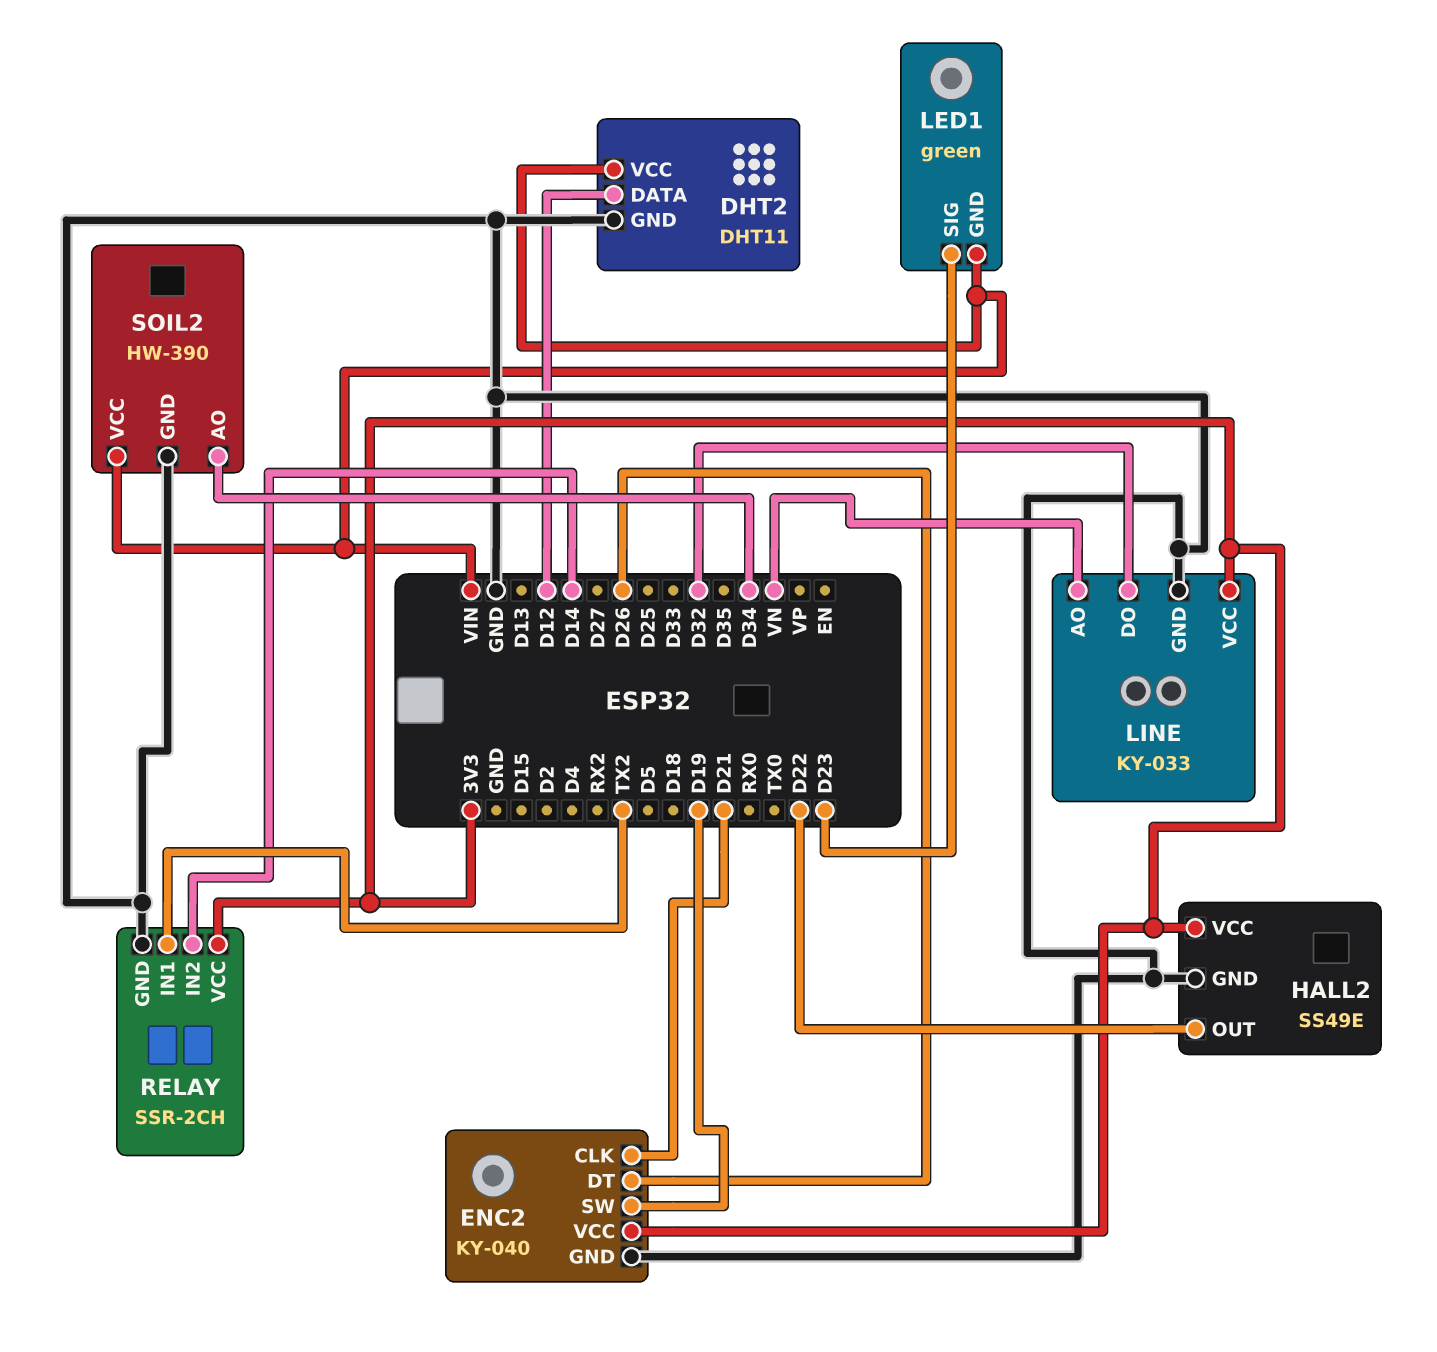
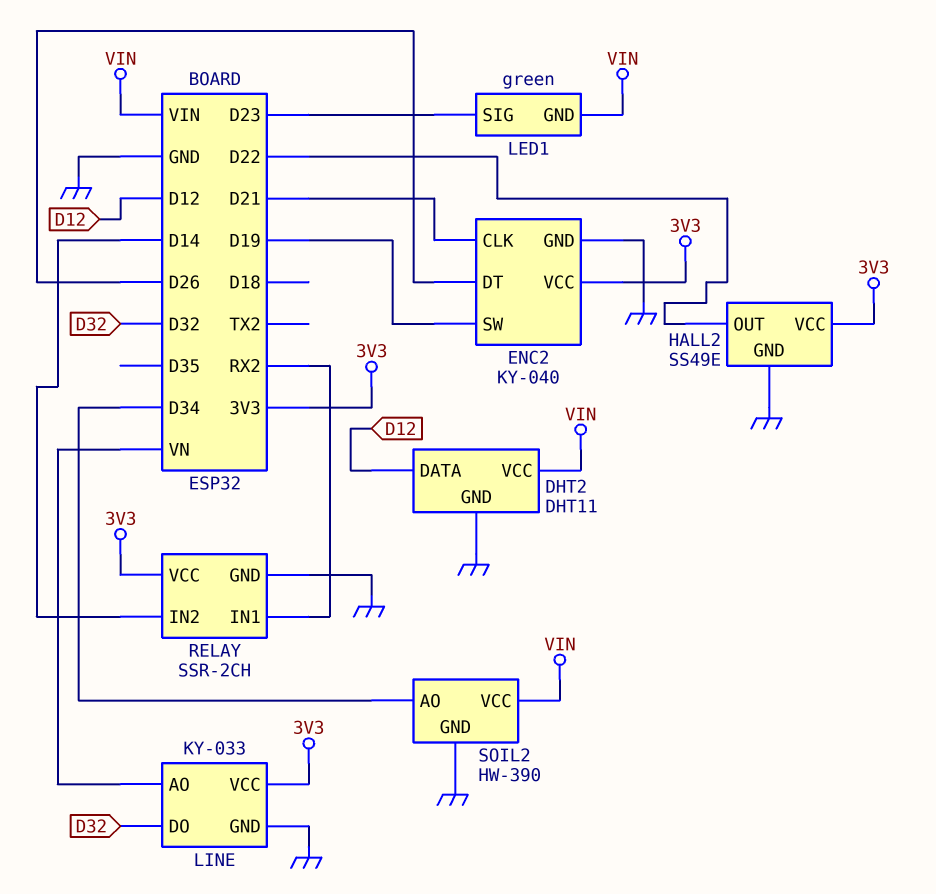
RELAY pin IN1: TX2 -> RX2

